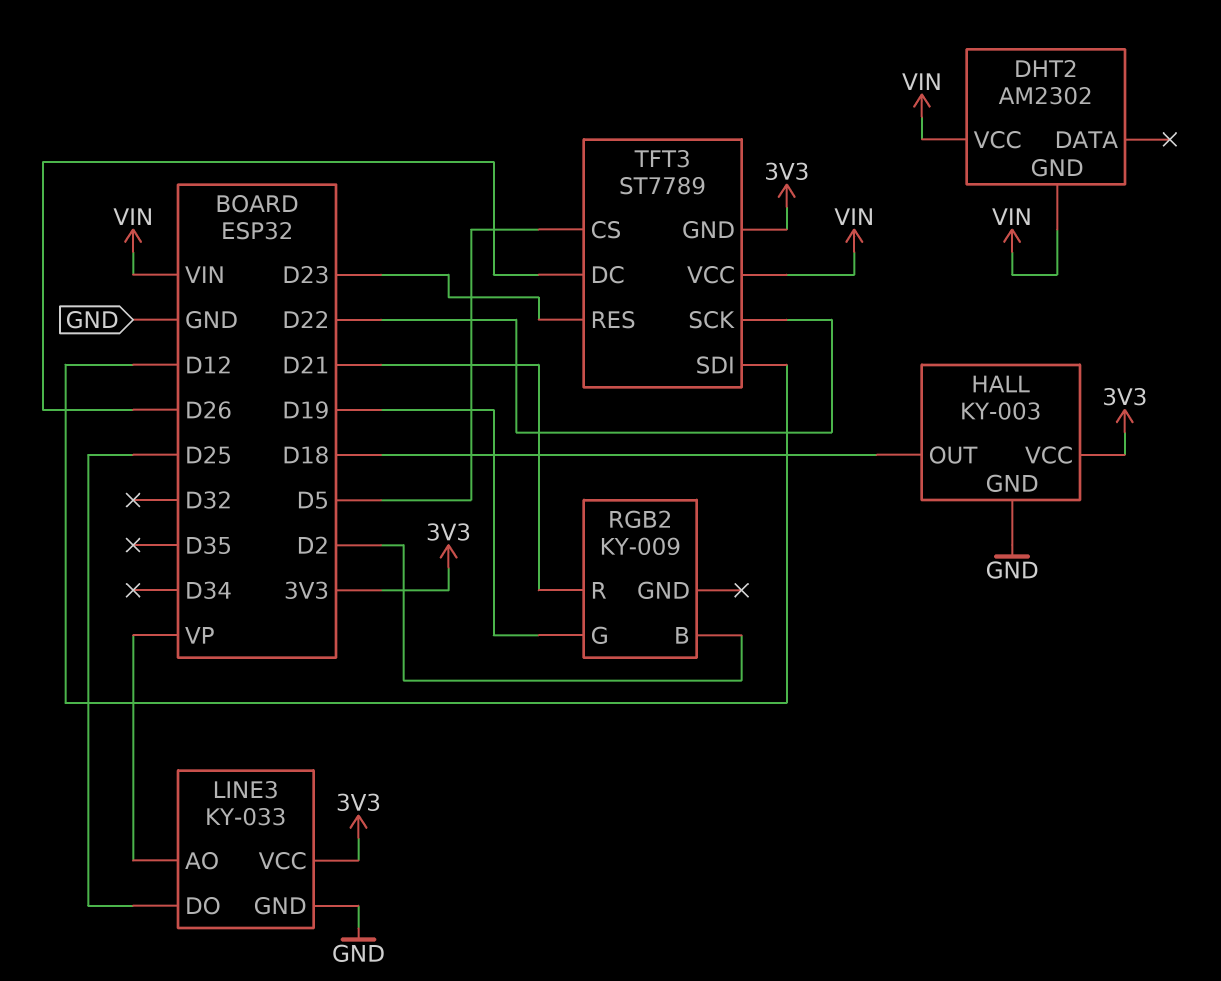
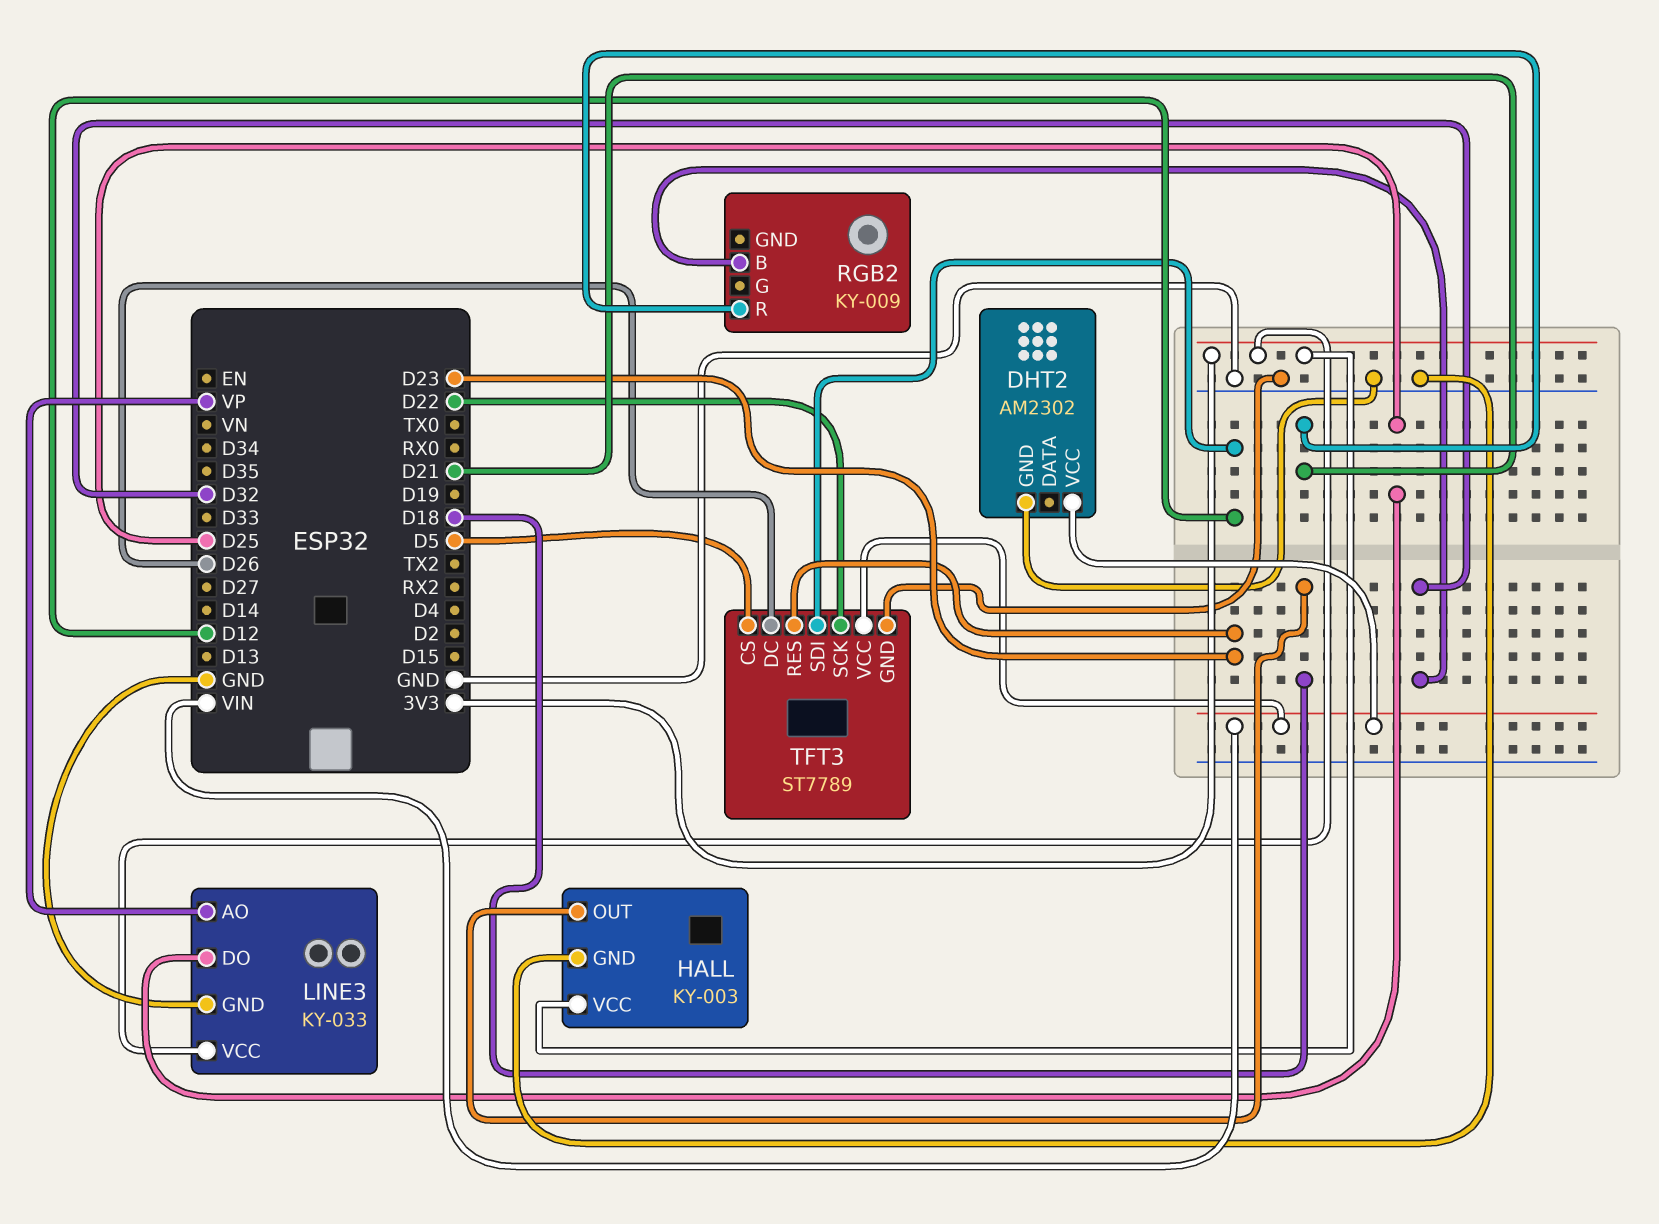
DHT2 pin GND: VIN -> GND
RGB2 pin B: D2 -> D32
RGB2 pin G: D19 -> none
TFT3 pin GND: 3V3 -> GND

